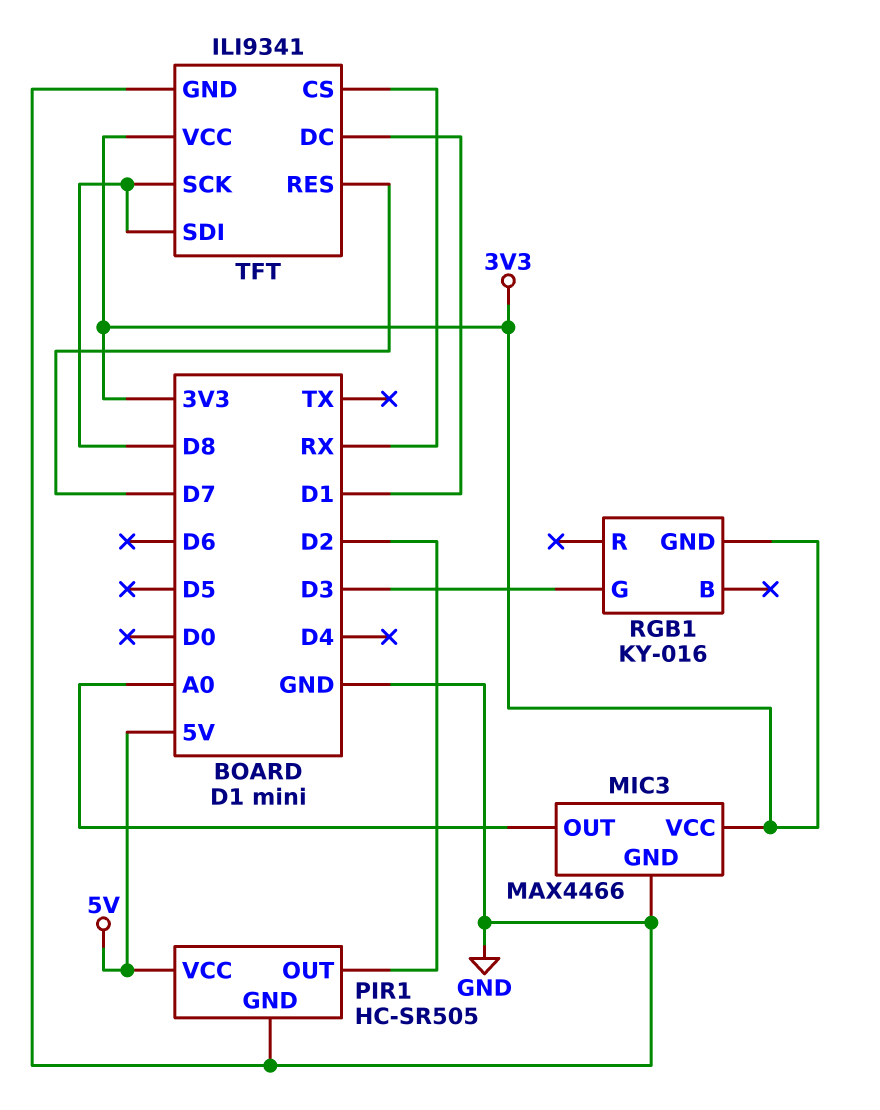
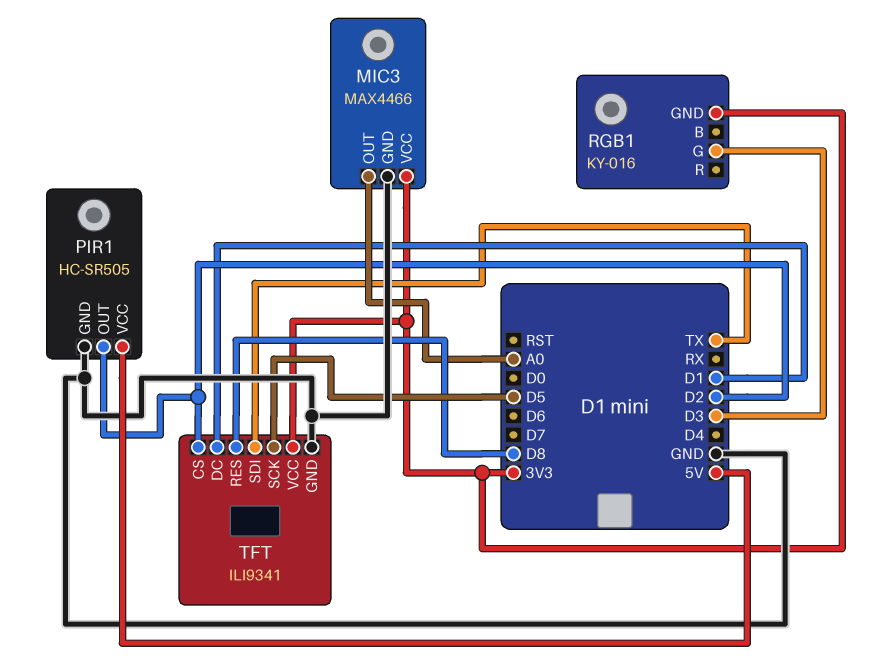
TFT pin CS: RX -> D2
TFT pin RES: D7 -> D8
TFT pin SCK: D8 -> D5
TFT pin SDI: D8 -> TX

